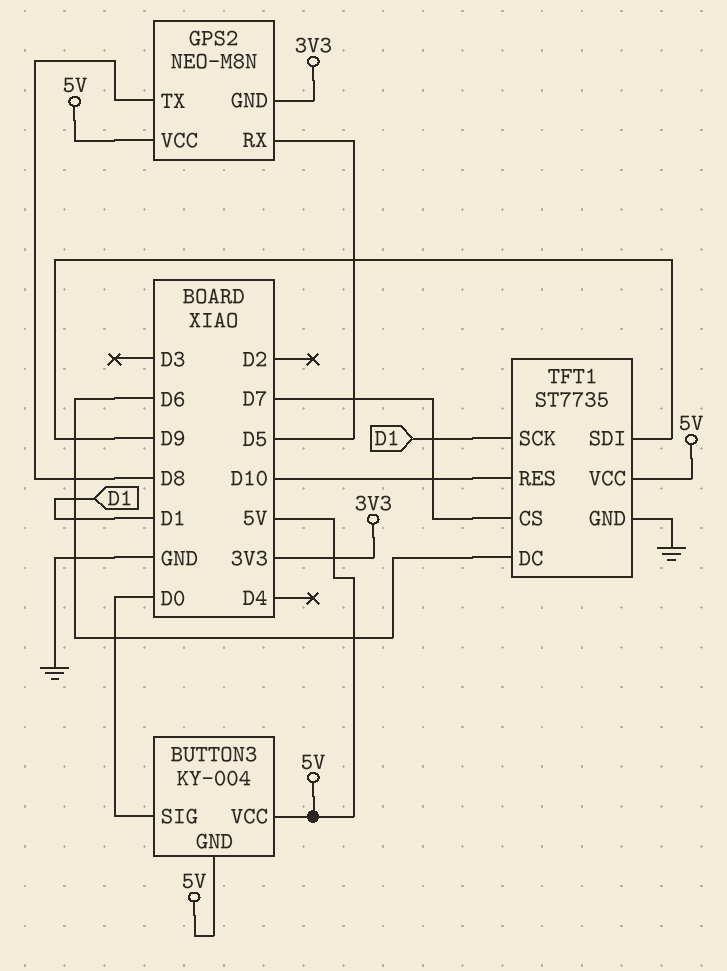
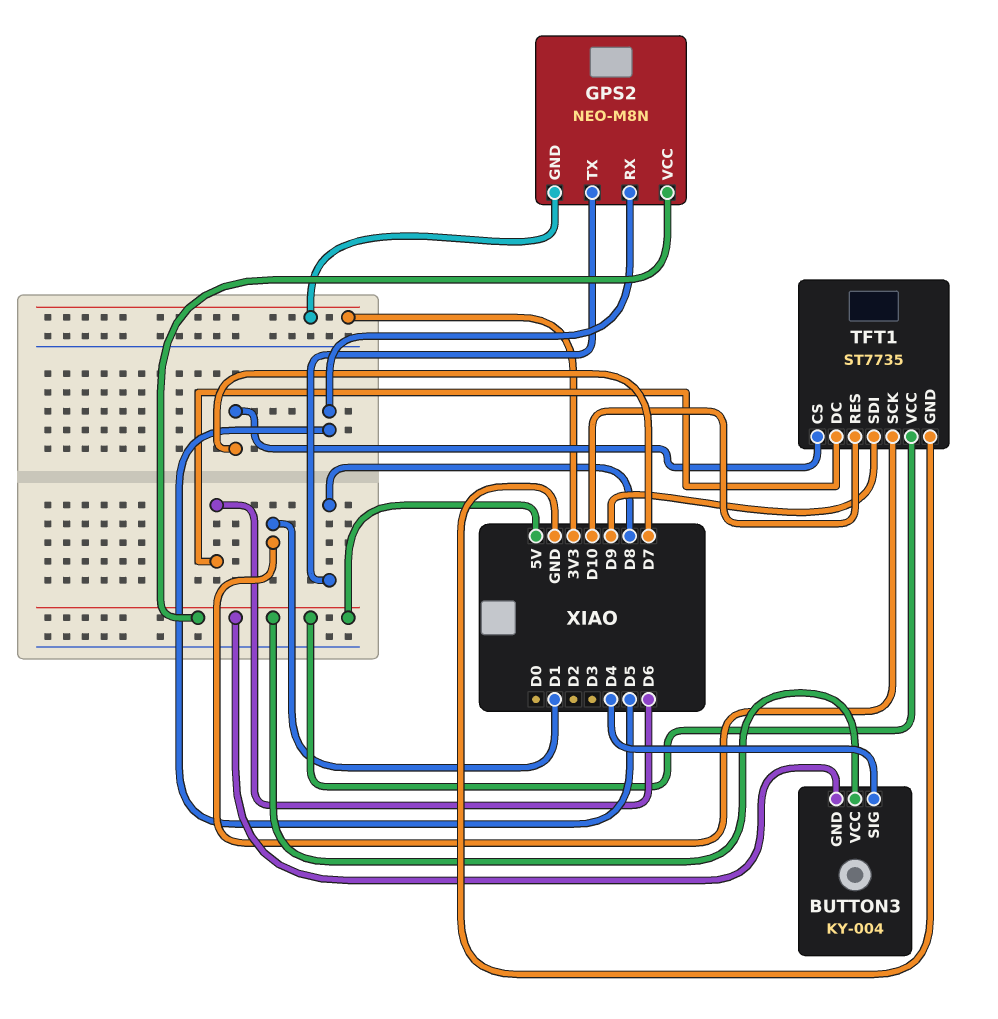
BUTTON3 pin SIG: D0 -> D4

